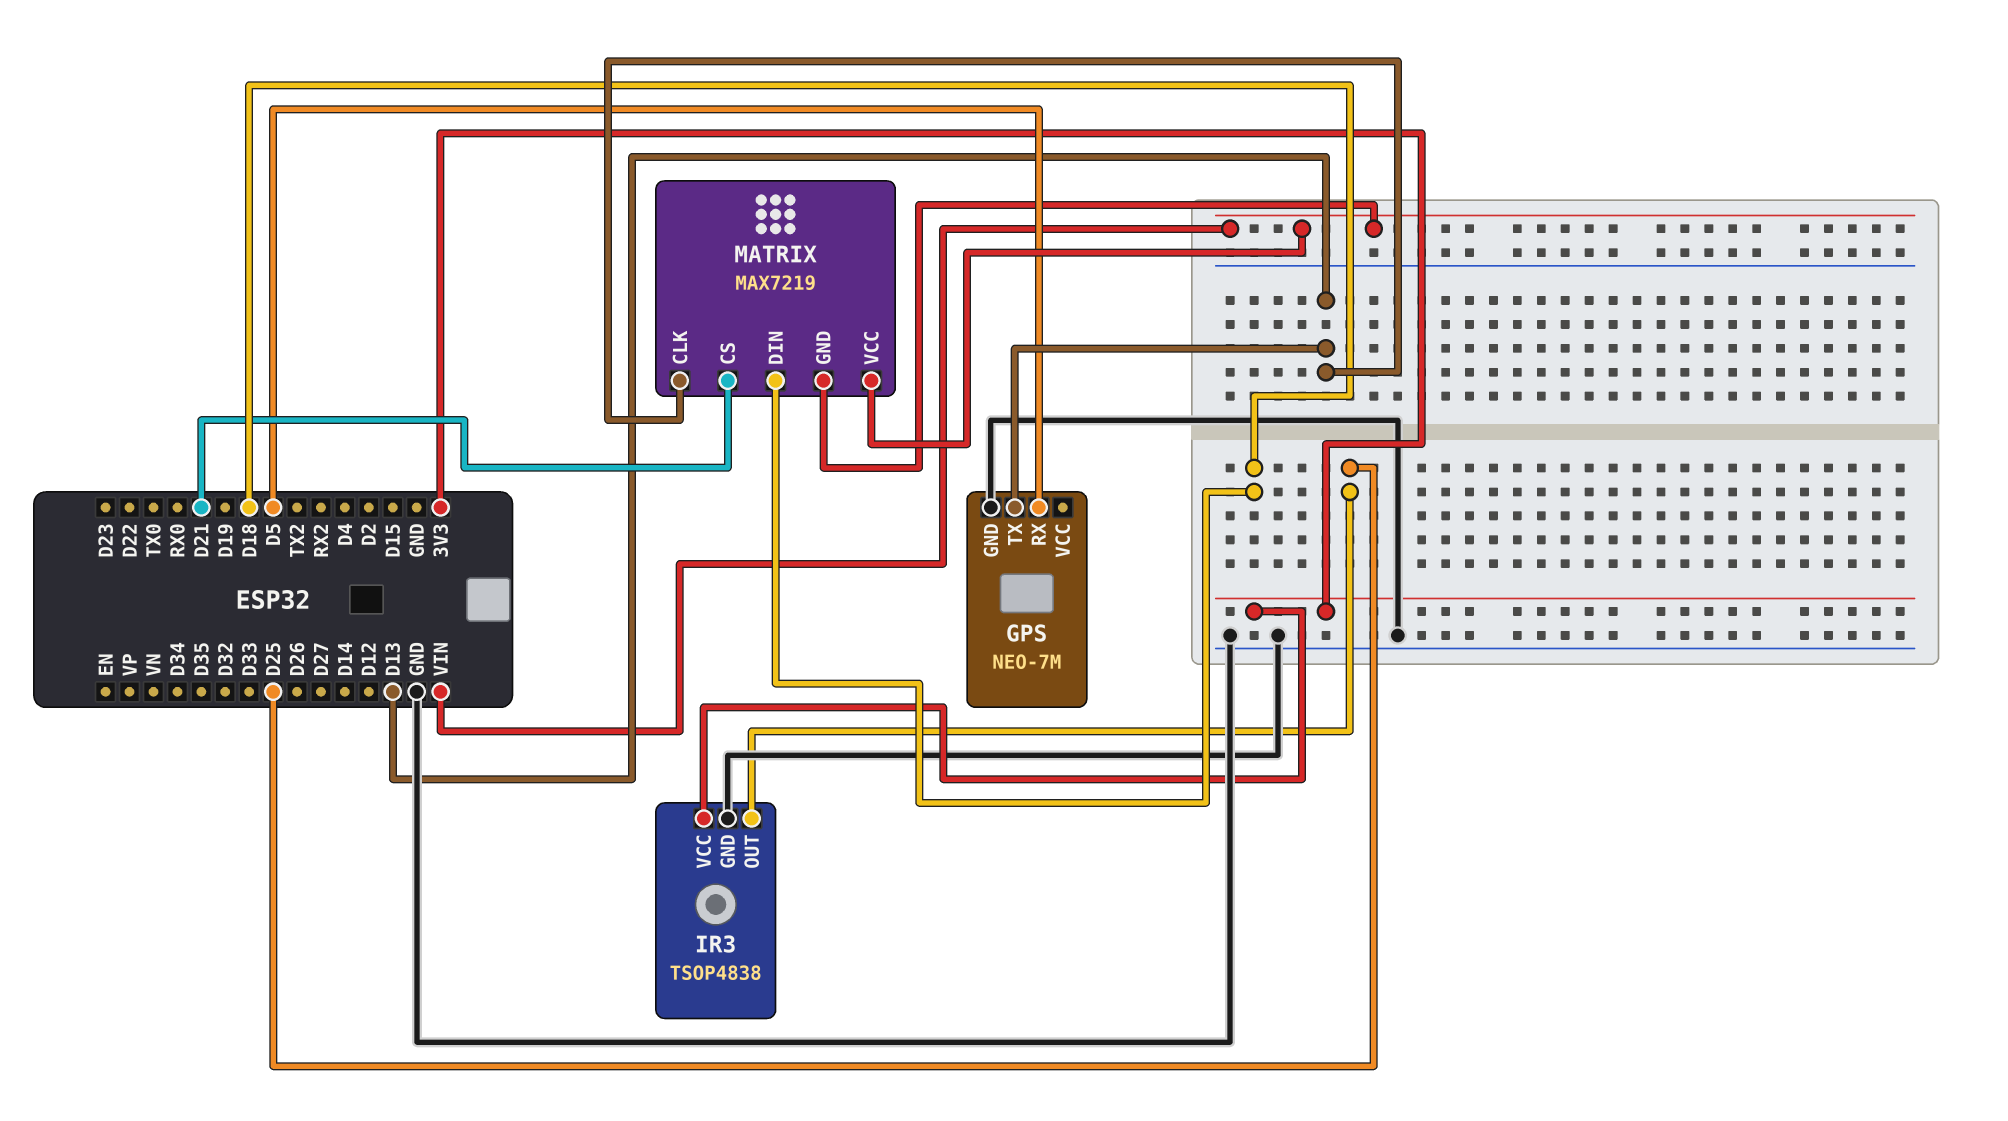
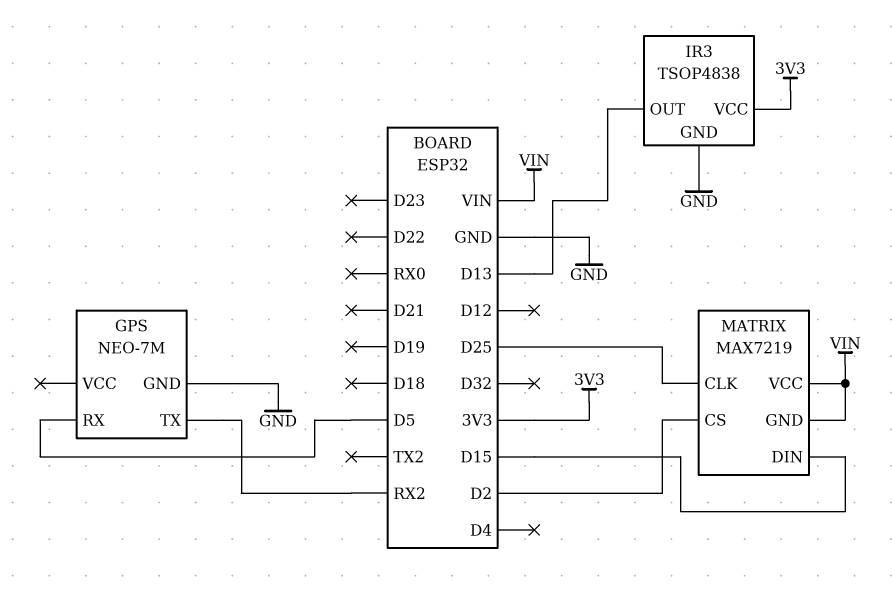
GPS pin TX: D13 -> RX2
IR3 pin OUT: D25 -> D13
MATRIX pin CLK: D13 -> D25
MATRIX pin CS: D21 -> D2
MATRIX pin DIN: D18 -> D15

